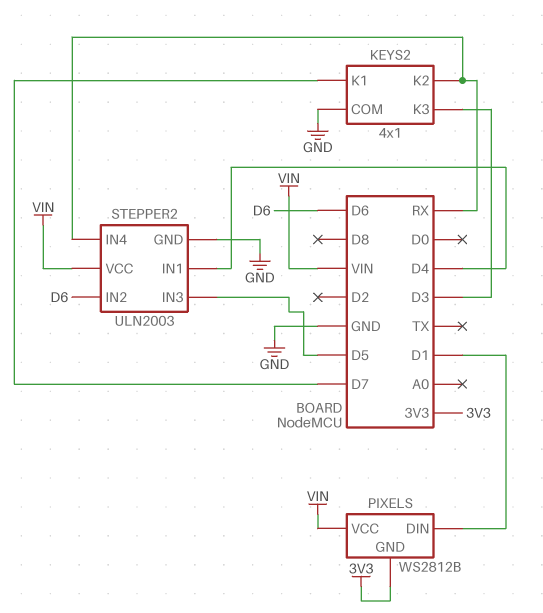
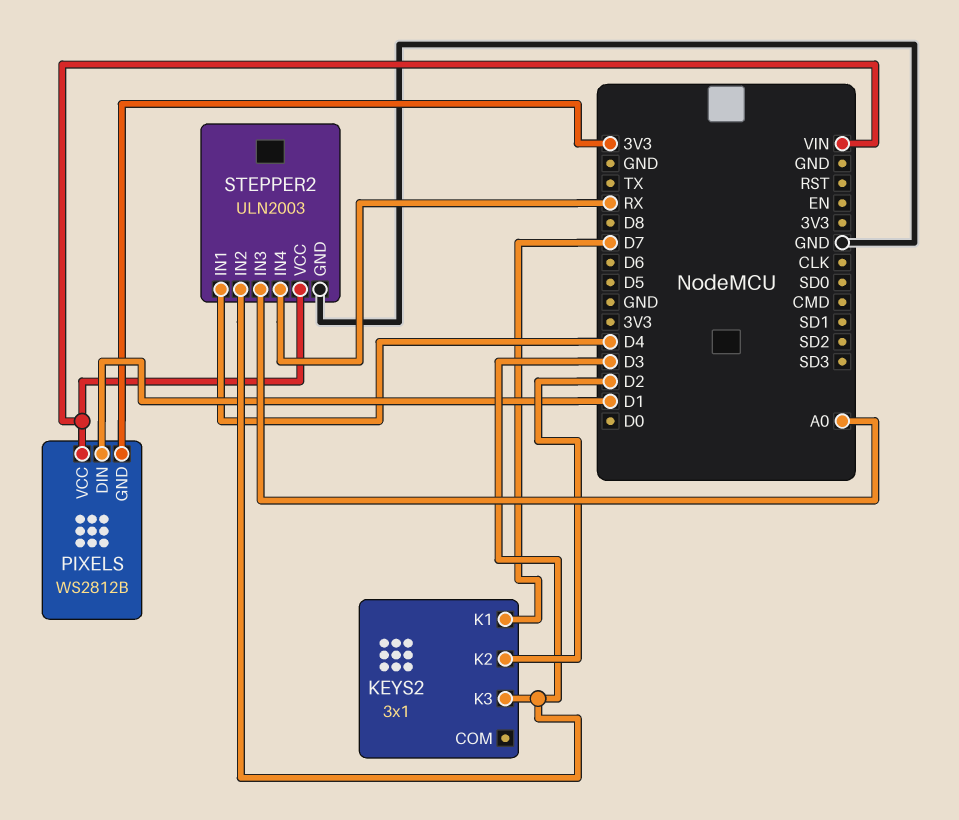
KEYS2: 4x1 -> 3x1
KEYS2 pin COM: GND -> none
KEYS2 pin K2: RX -> D2
STEPPER2 pin IN2: D6 -> D3
STEPPER2 pin IN3: D5 -> A0

